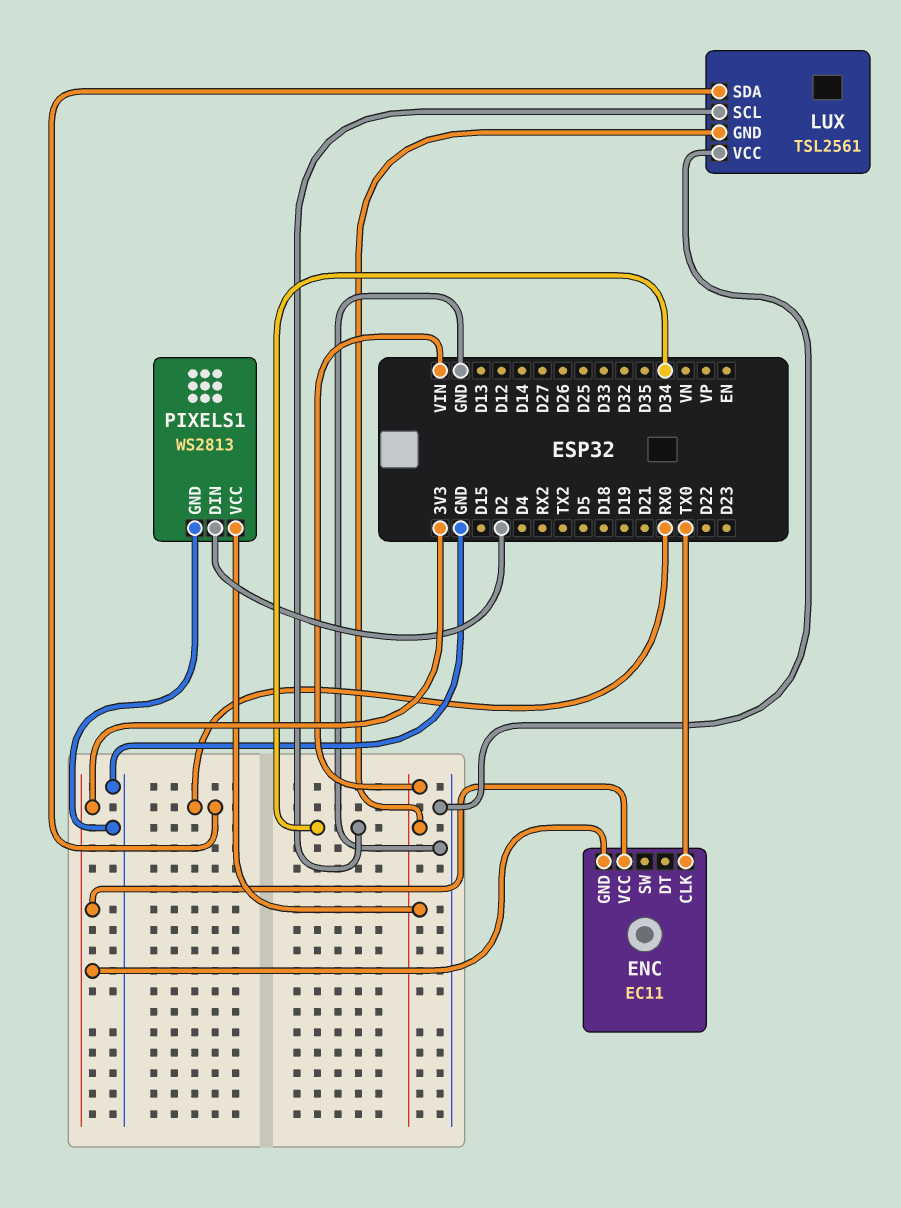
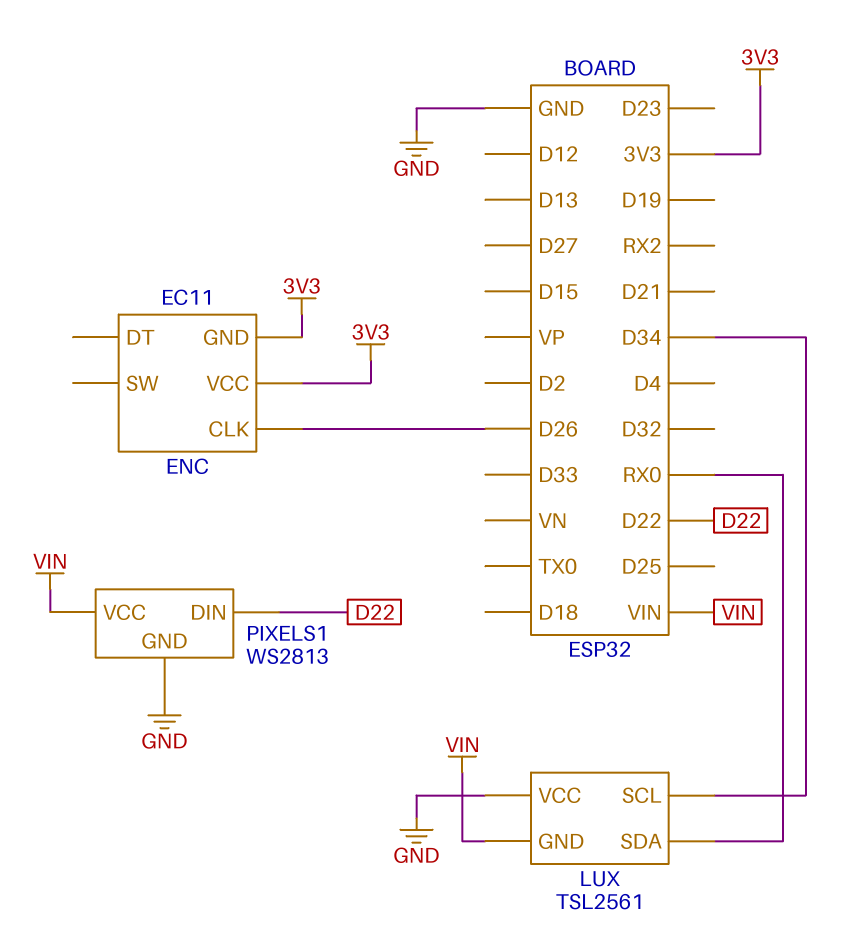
ENC pin CLK: TX0 -> D26
PIXELS1 pin DIN: D2 -> D22

